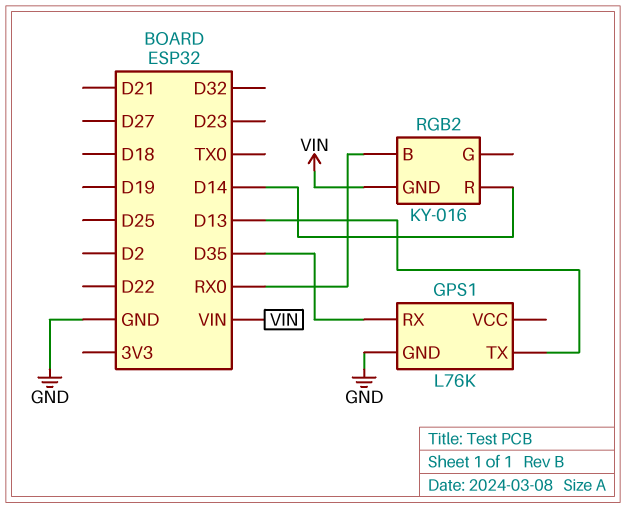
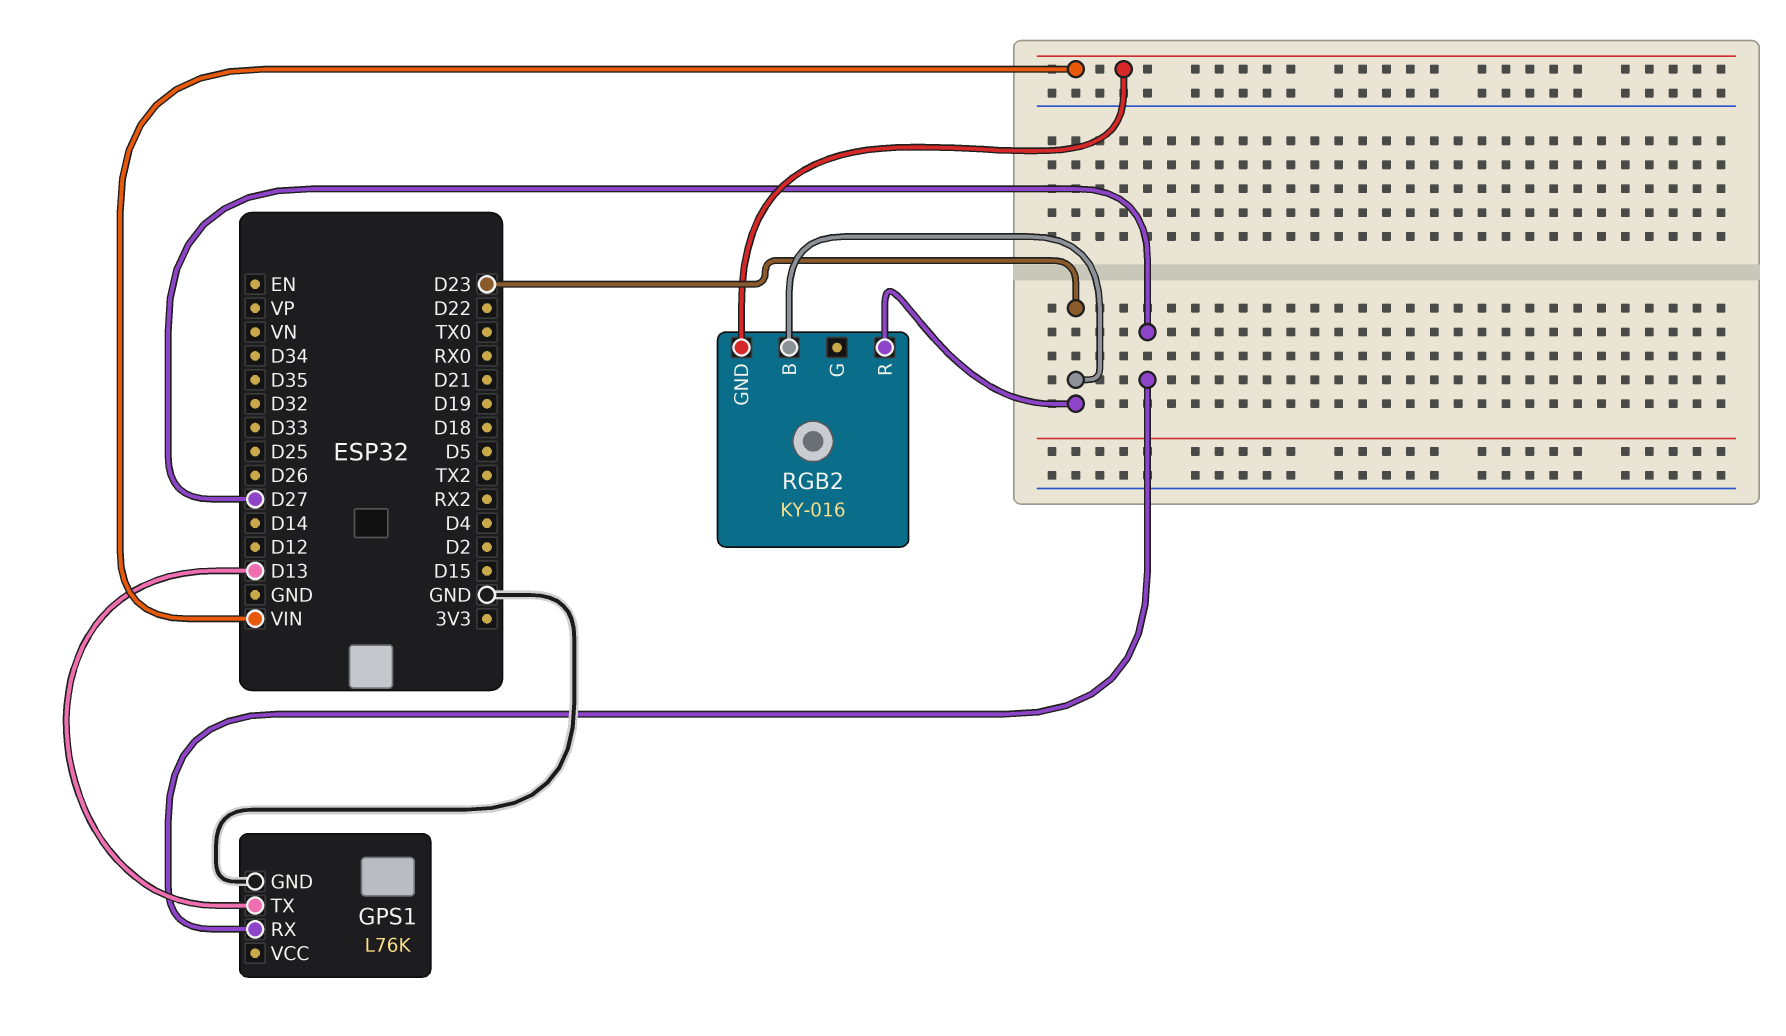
GPS1 pin RX: D35 -> D27
RGB2 pin B: RX0 -> D23
RGB2 pin R: D14 -> D23

